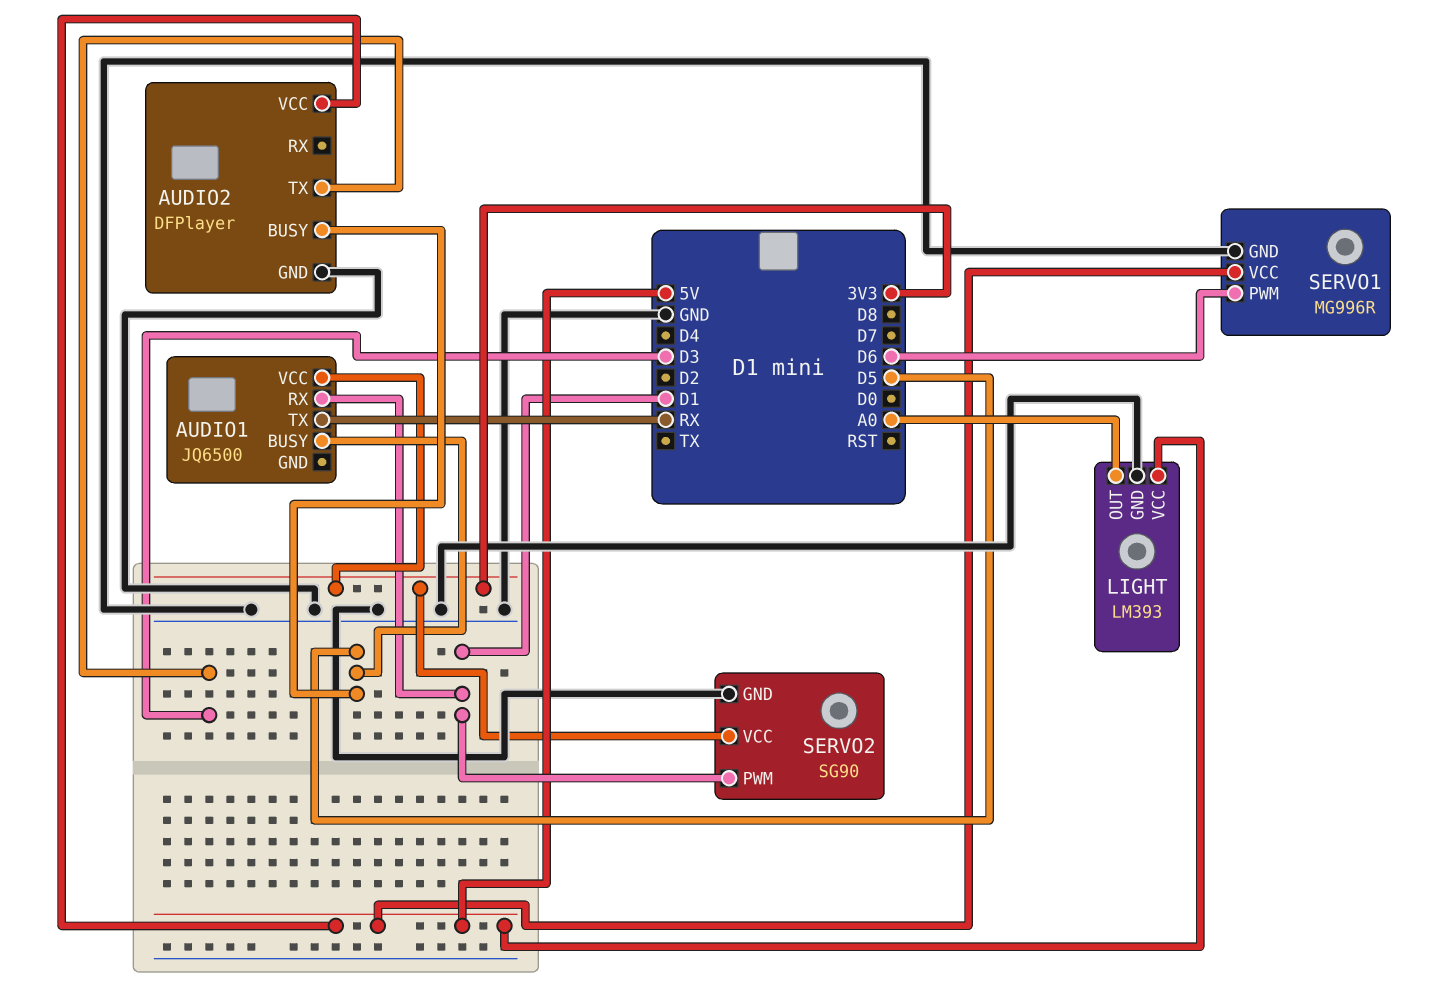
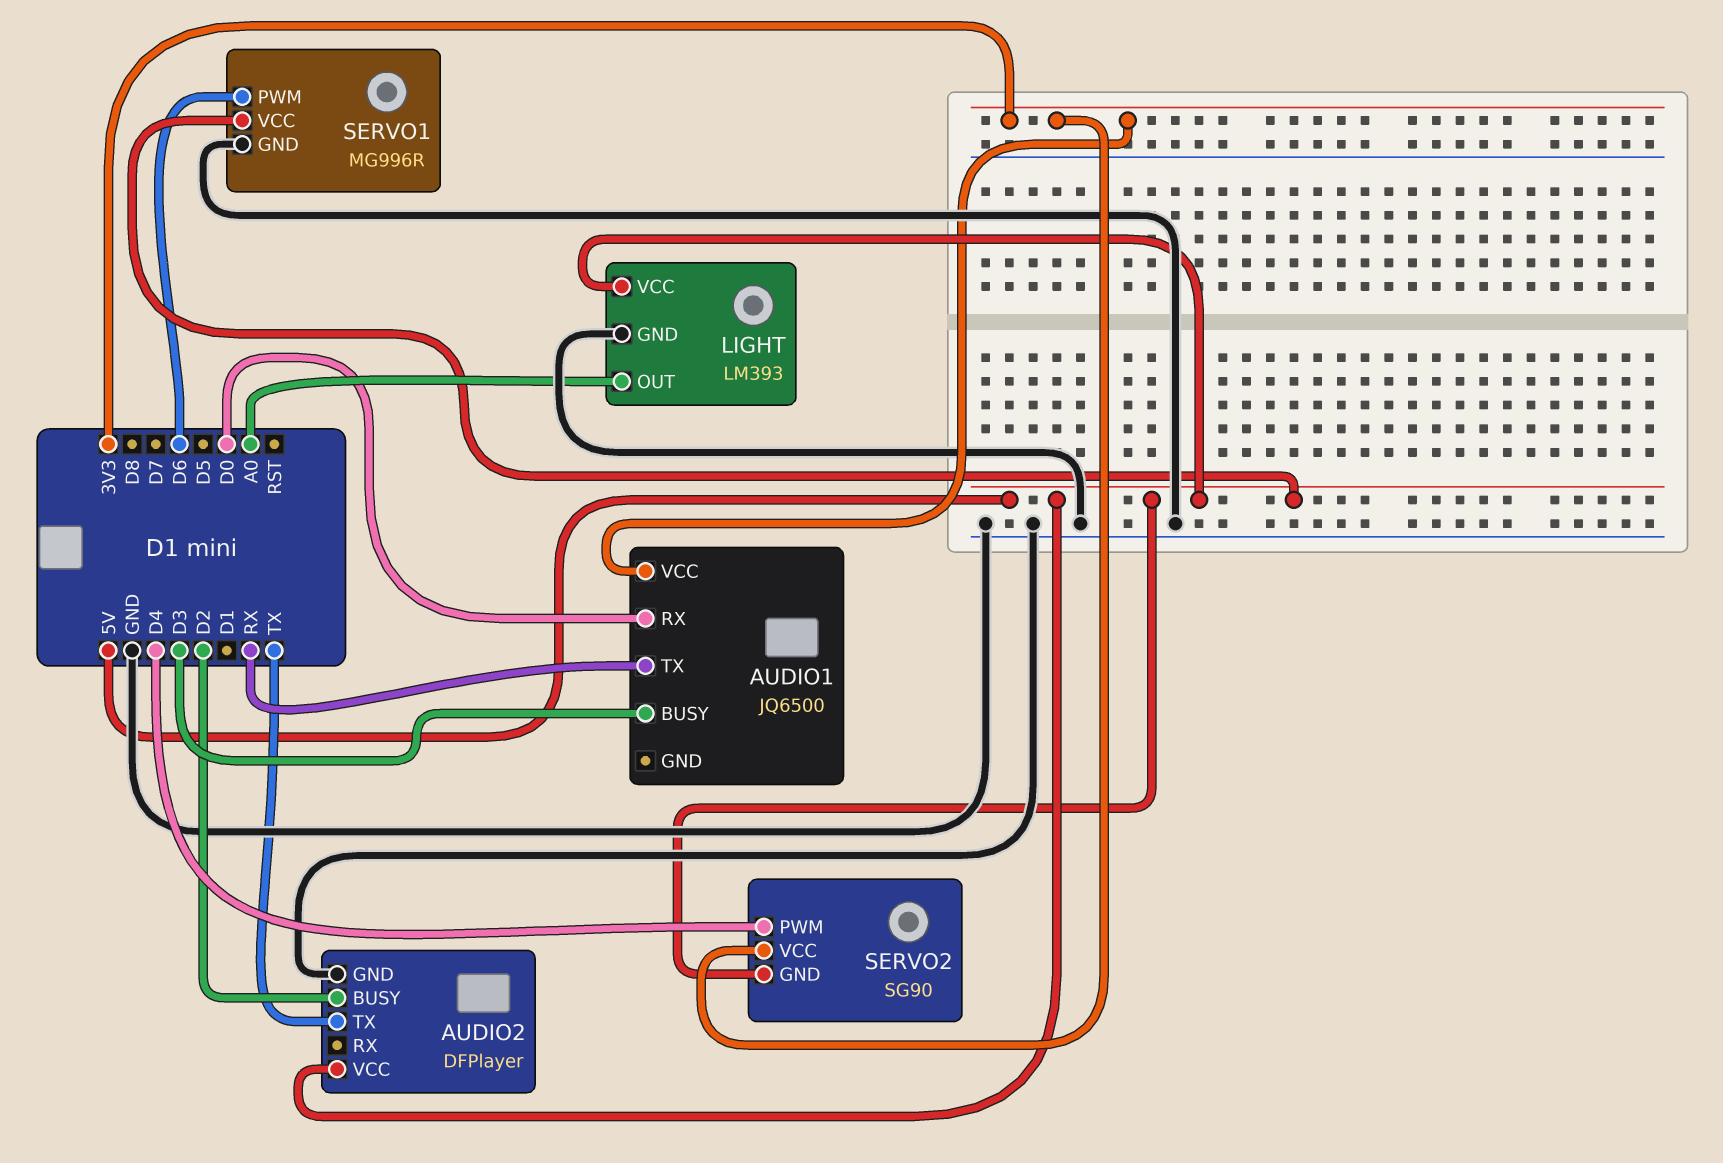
AUDIO1 pin BUSY: D5 -> D3
AUDIO1 pin RX: D1 -> D0
AUDIO2 pin BUSY: D5 -> D2
AUDIO2 pin TX: D3 -> TX
SERVO2 pin GND: GND -> 5V
SERVO2 pin PWM: D1 -> D4

